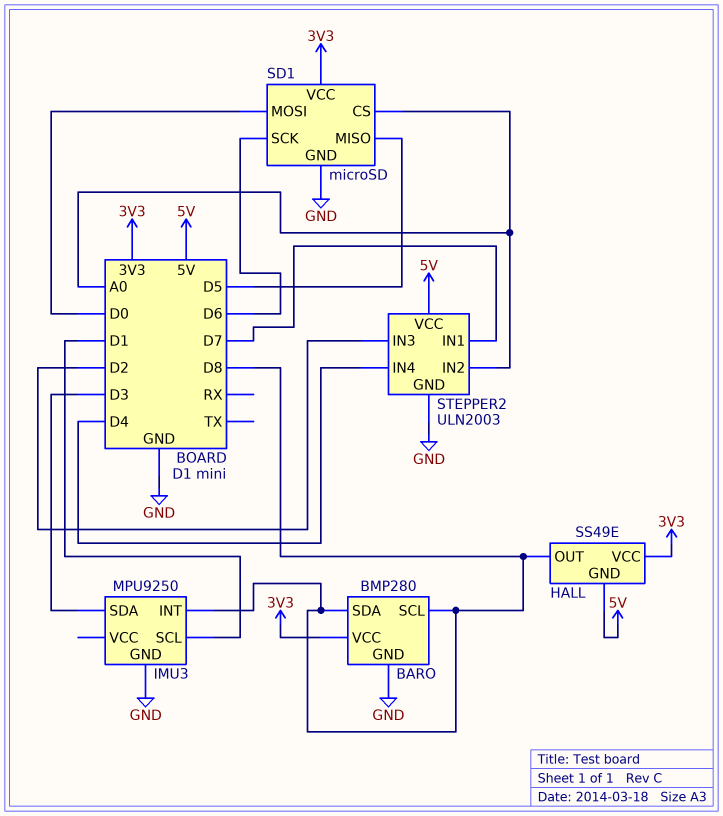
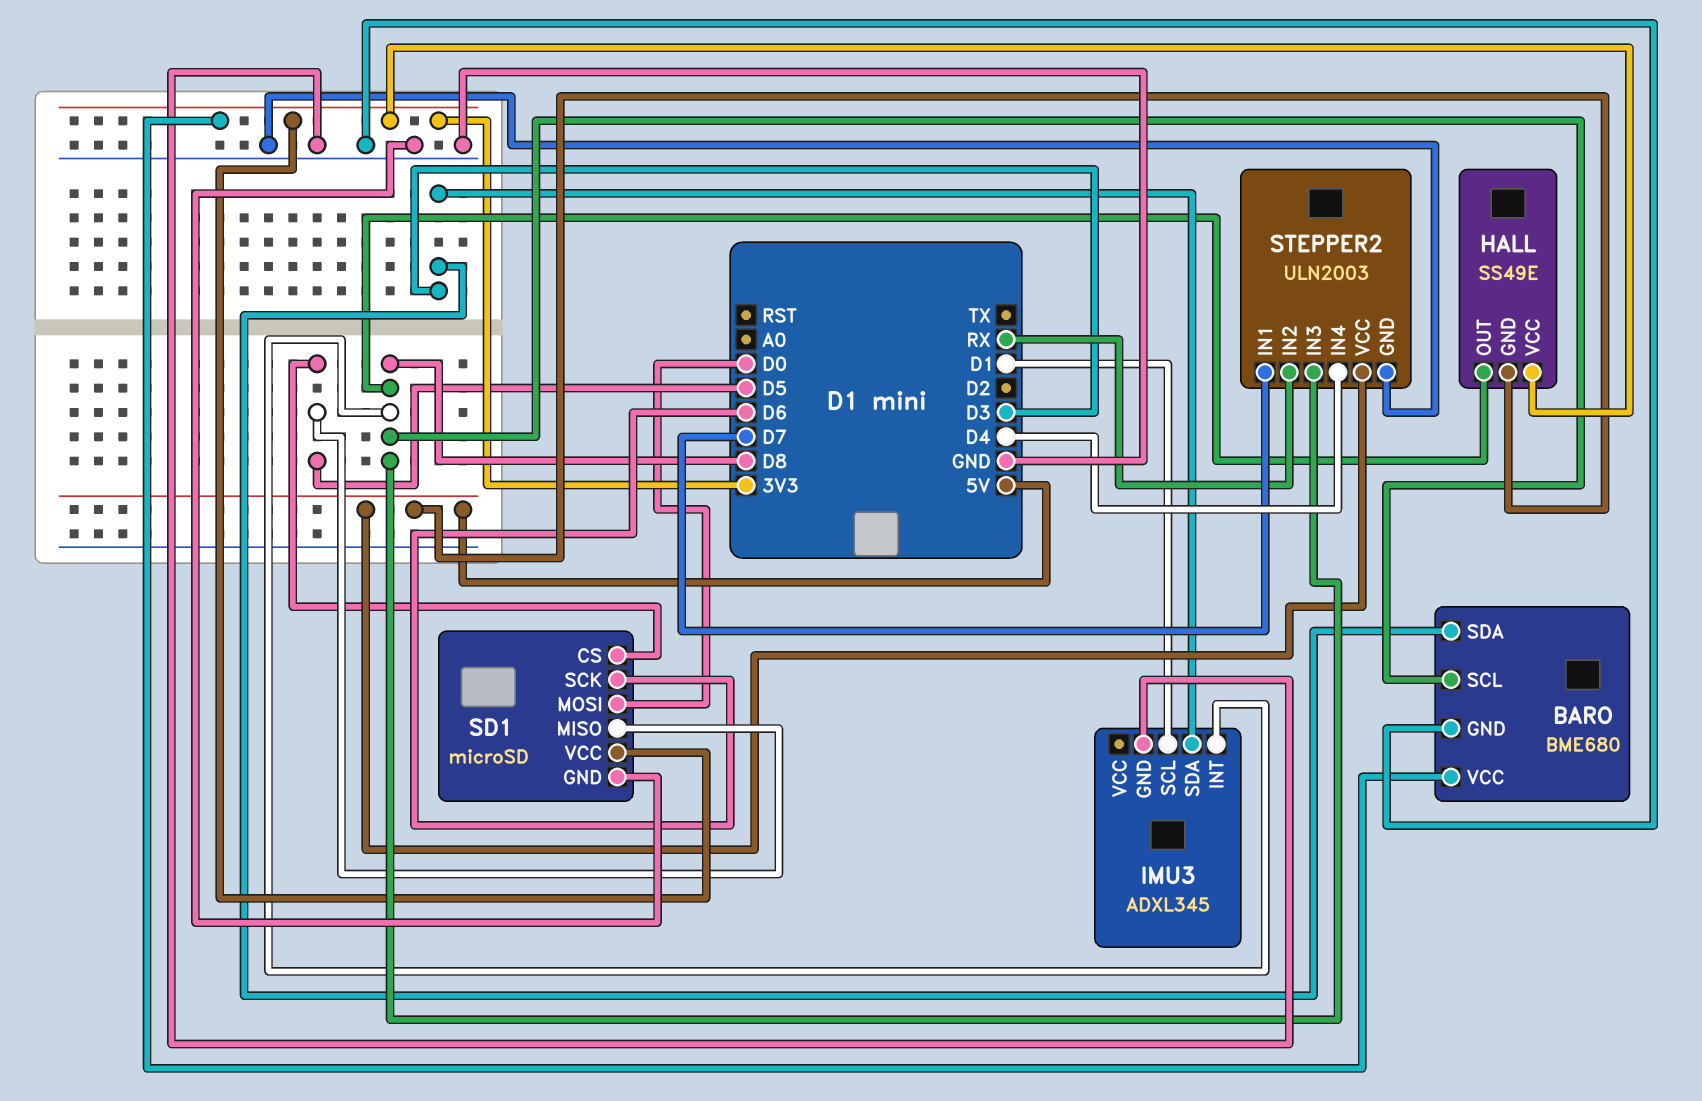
BARO: BMP280 -> BME680
BARO pin SDA: D8 -> D3
IMU3: MPU9250 -> ADXL345
SD1 pin CS: A0 -> D5
STEPPER2 pin IN2: A0 -> RX
STEPPER2 pin IN3: D2 -> D8

